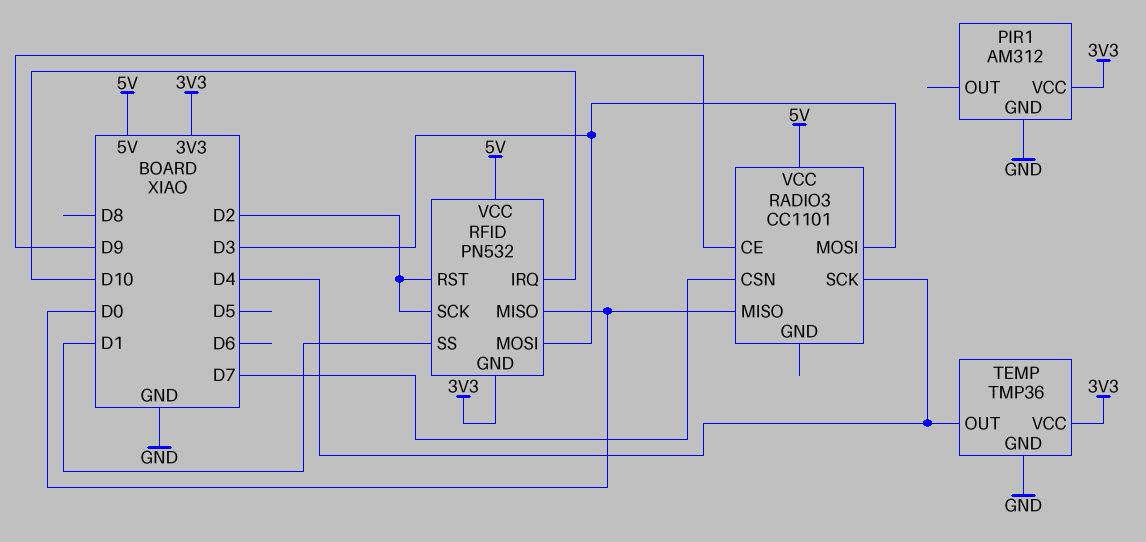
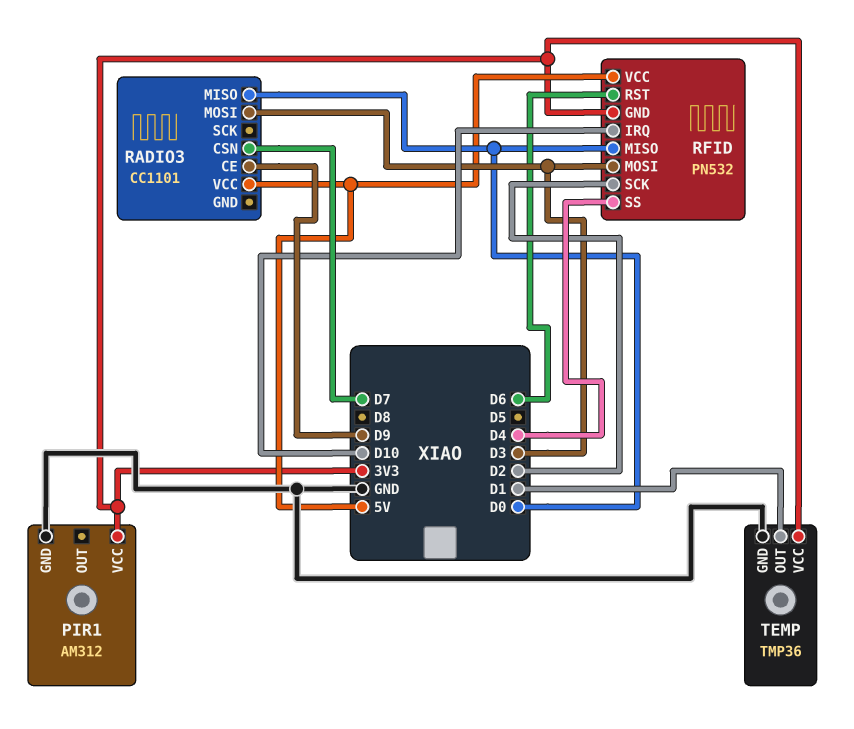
RADIO3 pin SCK: D4 -> none
RFID pin RST: D2 -> D6
RFID pin SS: D1 -> D4
TEMP pin OUT: D4 -> D1

